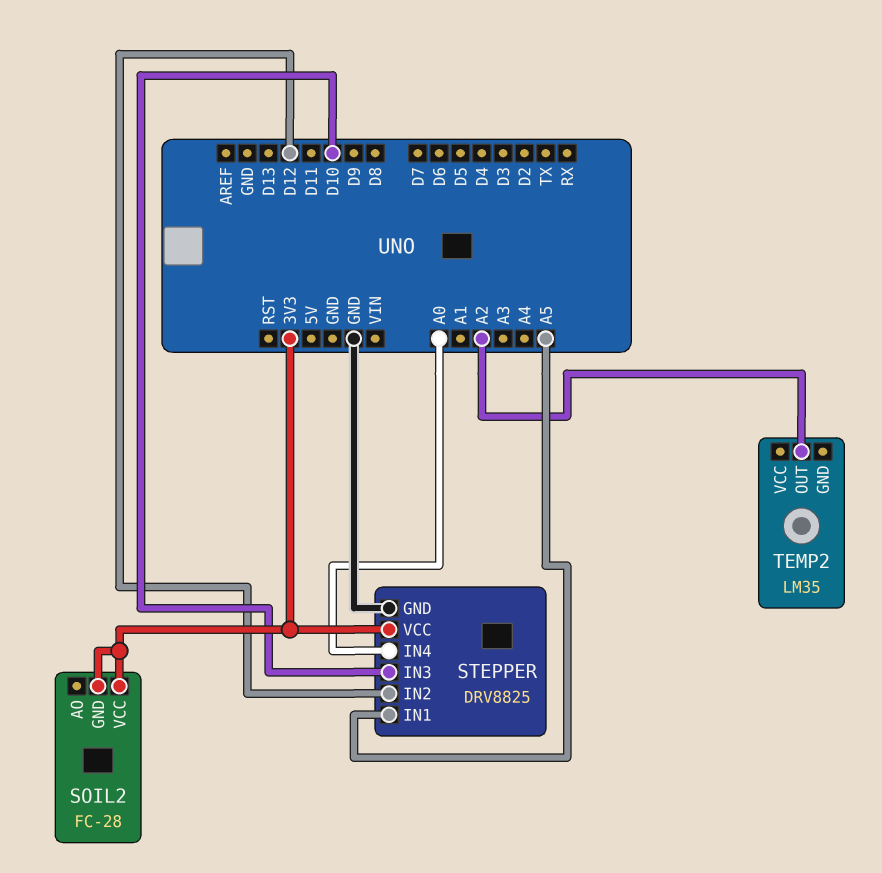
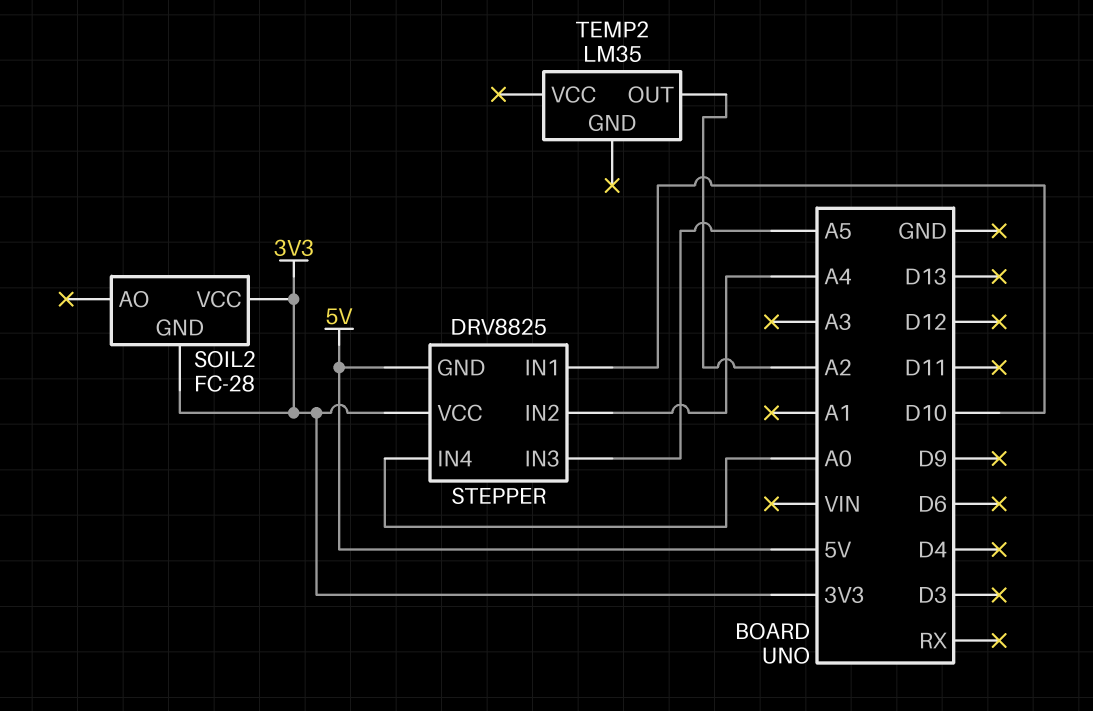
STEPPER pin GND: GND -> 5V
STEPPER pin IN1: A5 -> D10
STEPPER pin IN2: D12 -> A4
STEPPER pin IN3: D10 -> A5

